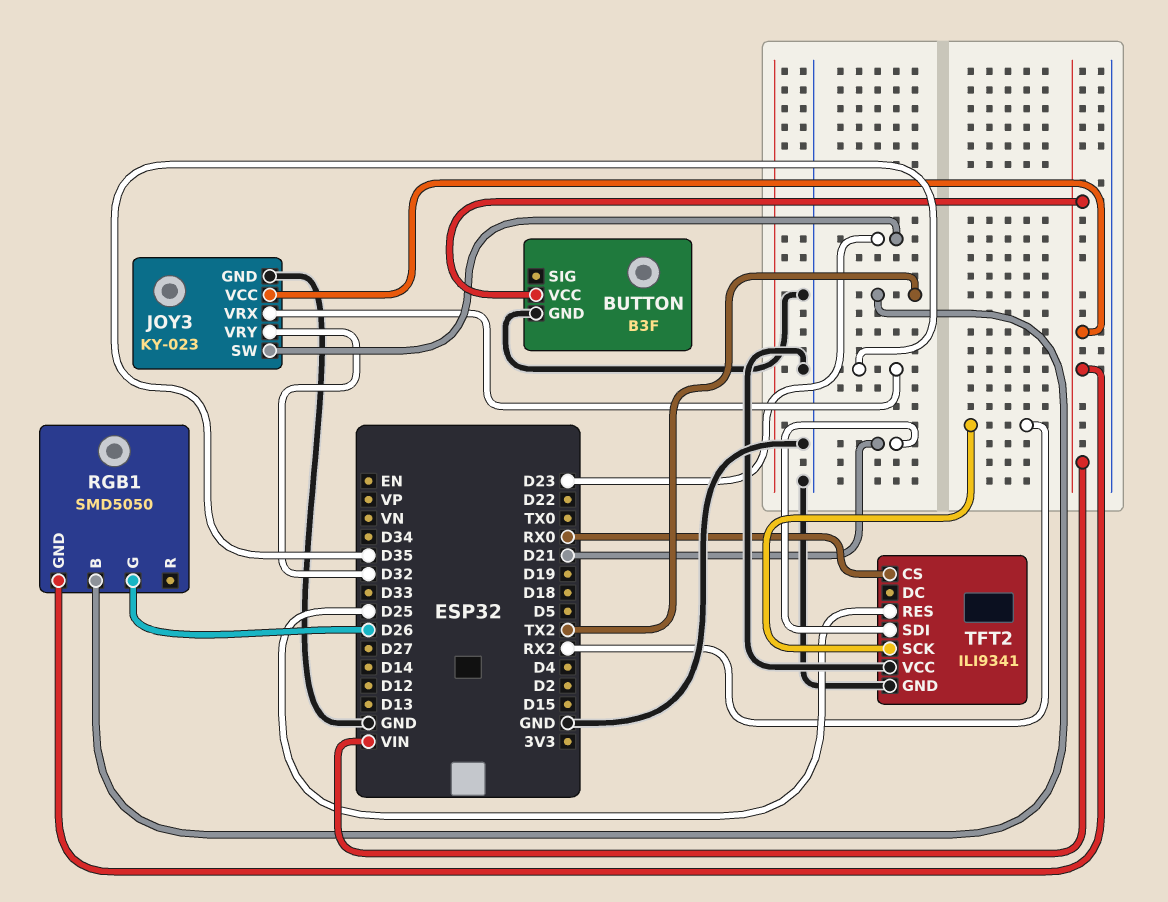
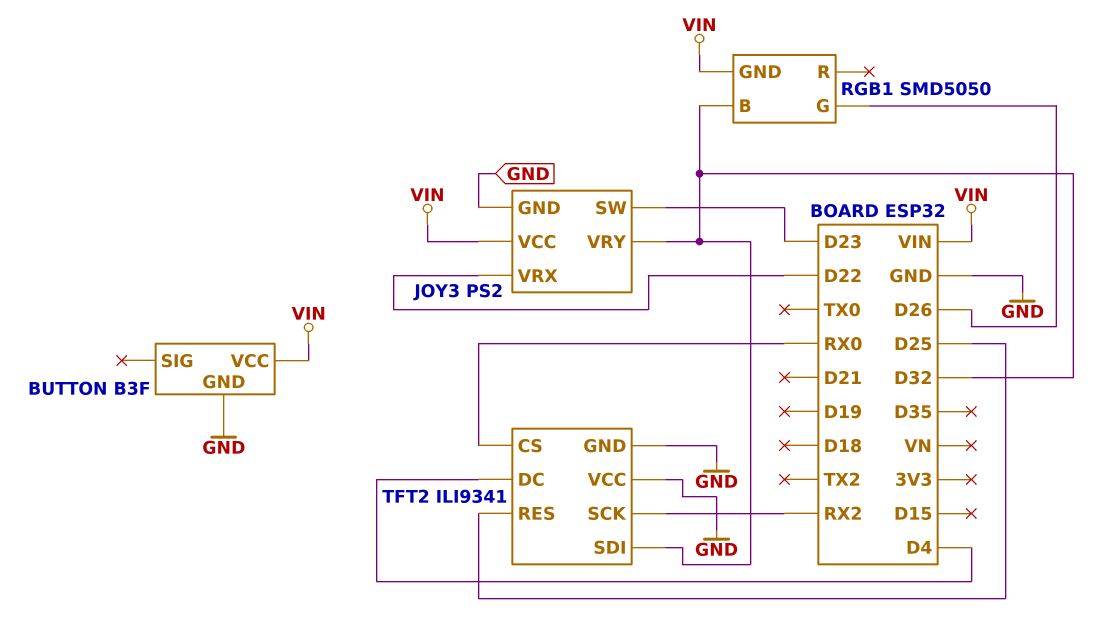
JOY3: KY-023 -> PS2
JOY3 pin VRX: D35 -> D22
RGB1 pin B: TX2 -> D32
TFT2 pin DC: none -> D4
TFT2 pin SDI: D21 -> D32

